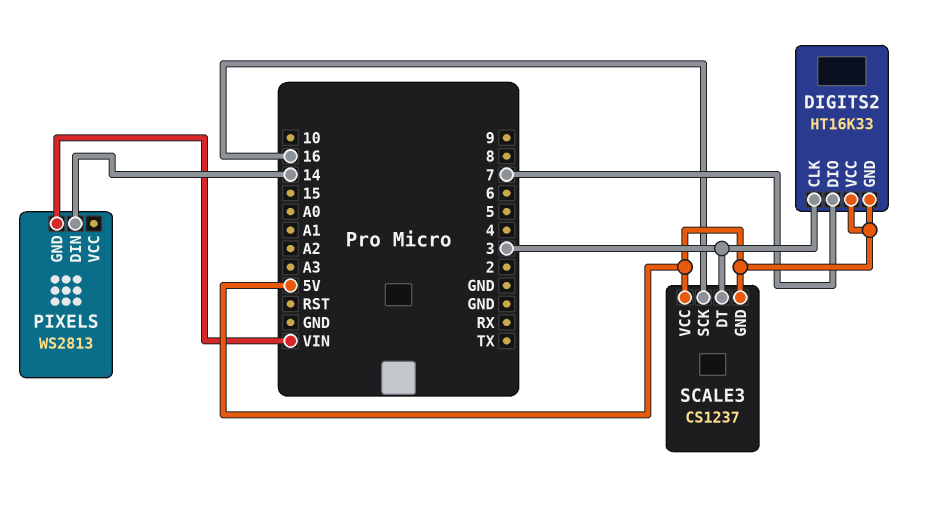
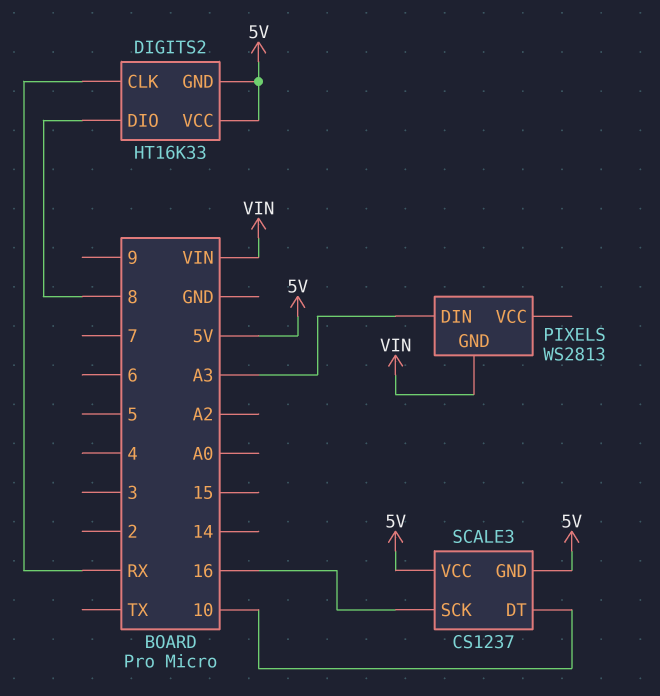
DIGITS2 pin CLK: 3 -> RX
DIGITS2 pin DIO: 7 -> 8
PIXELS pin DIN: 14 -> A3
SCALE3 pin DT: 3 -> 10

